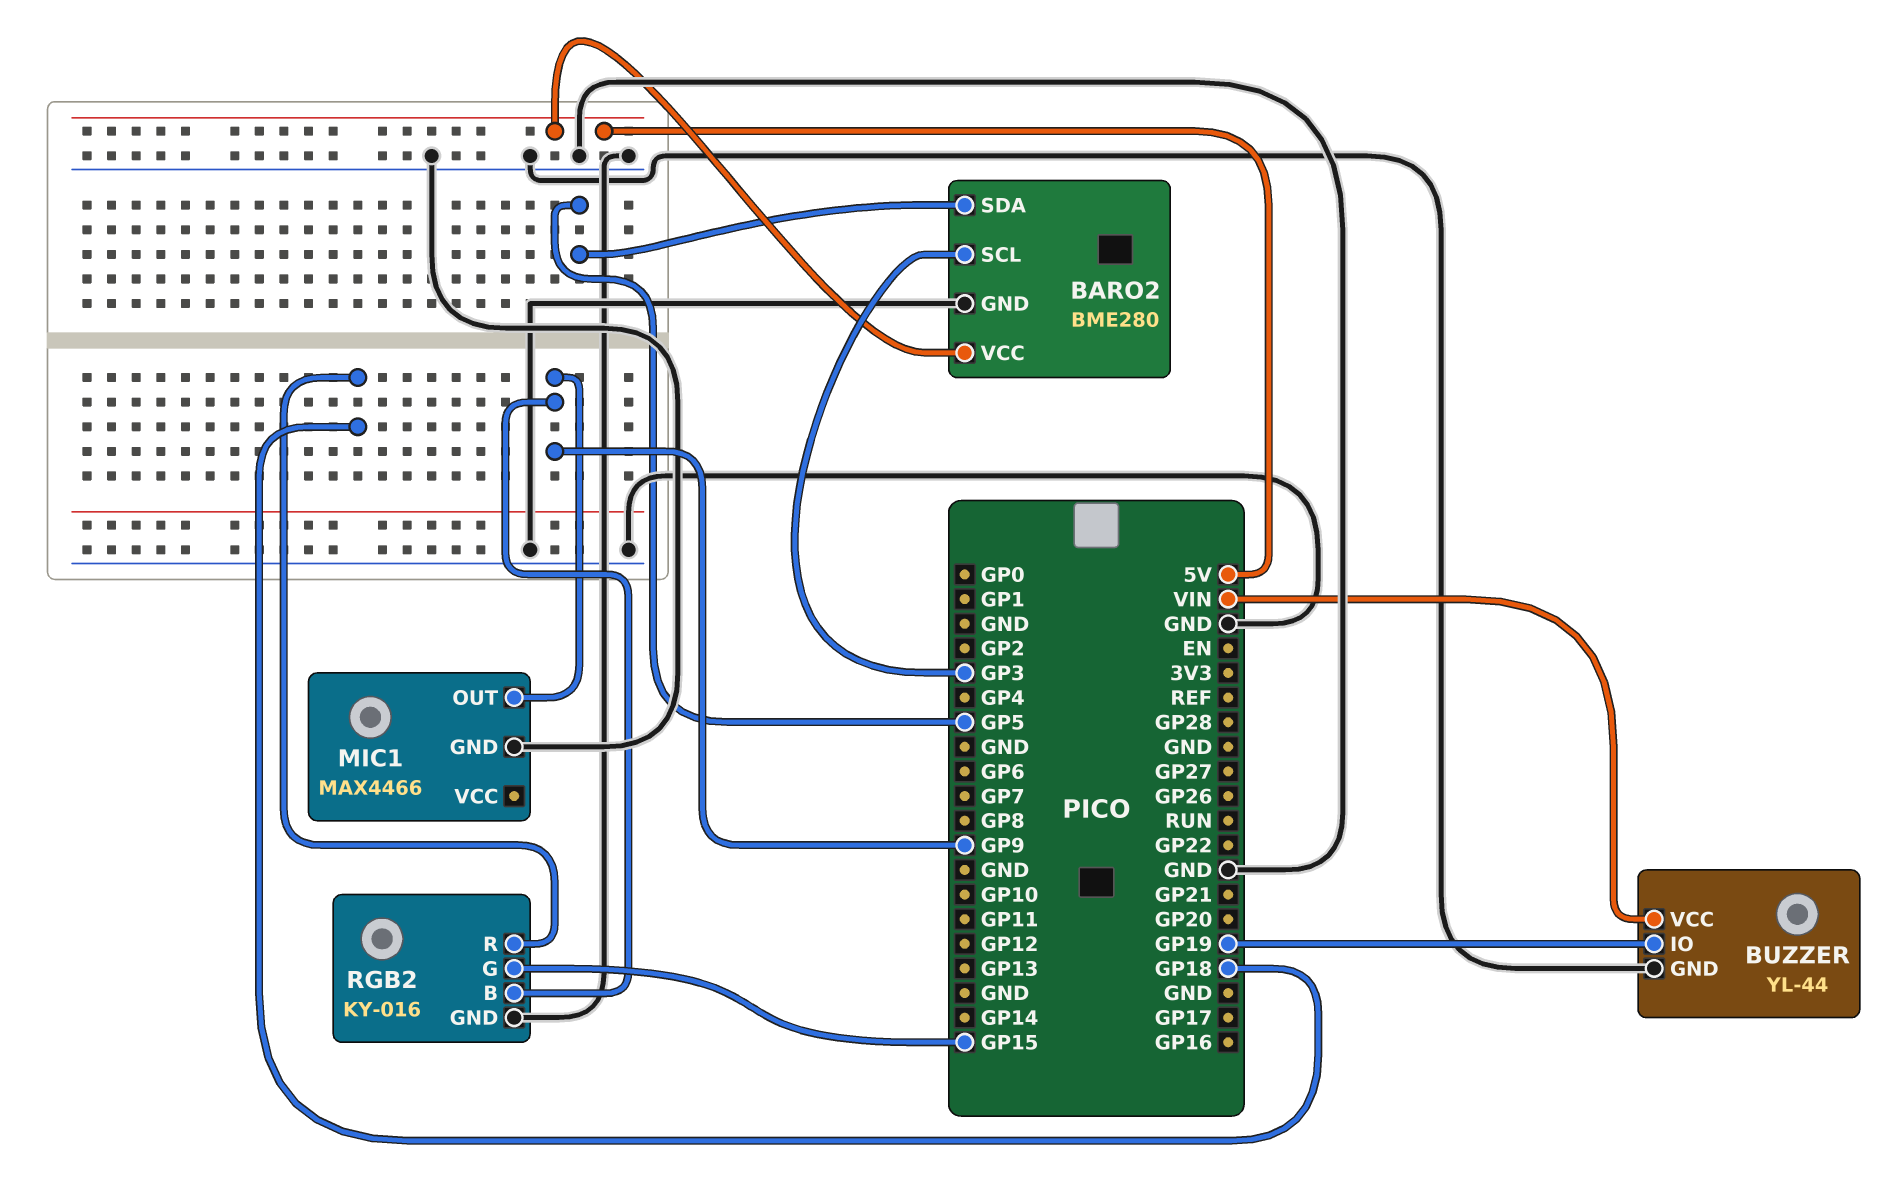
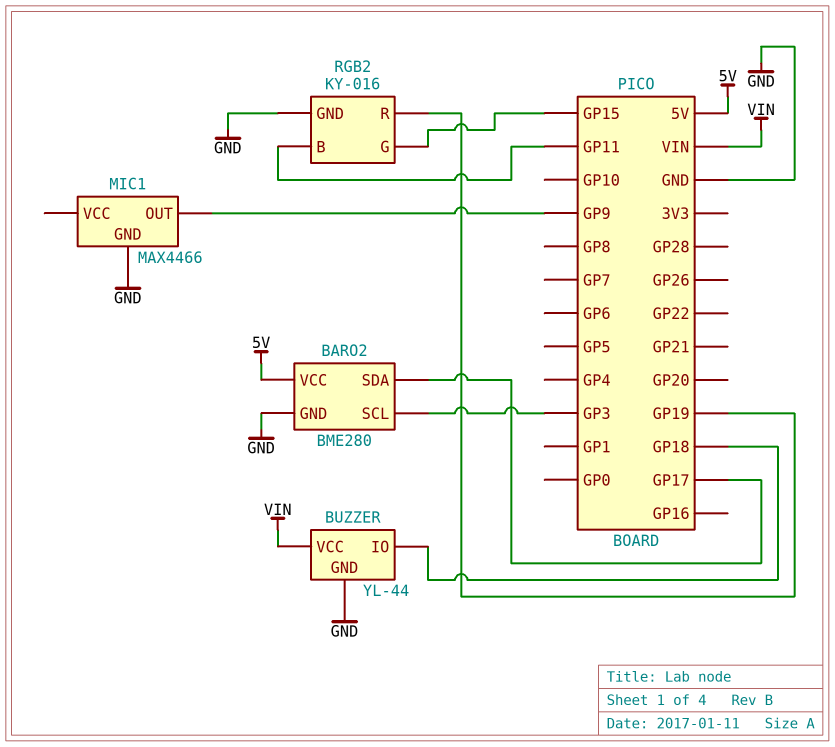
BARO2 pin SDA: GP5 -> GP17
BUZZER pin IO: GP19 -> GP18
RGB2 pin B: GP9 -> GP11
RGB2 pin R: GP18 -> GP19

